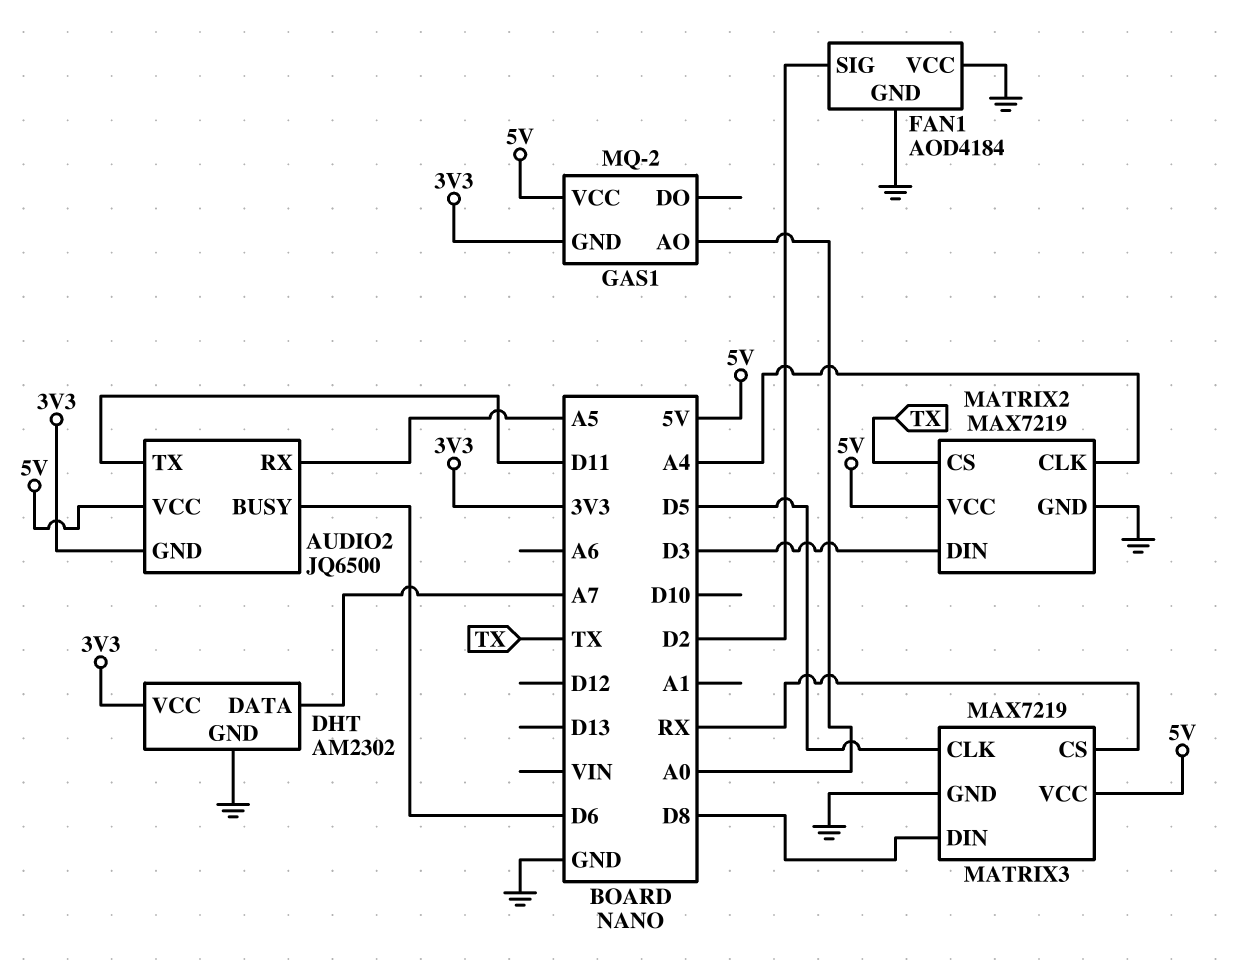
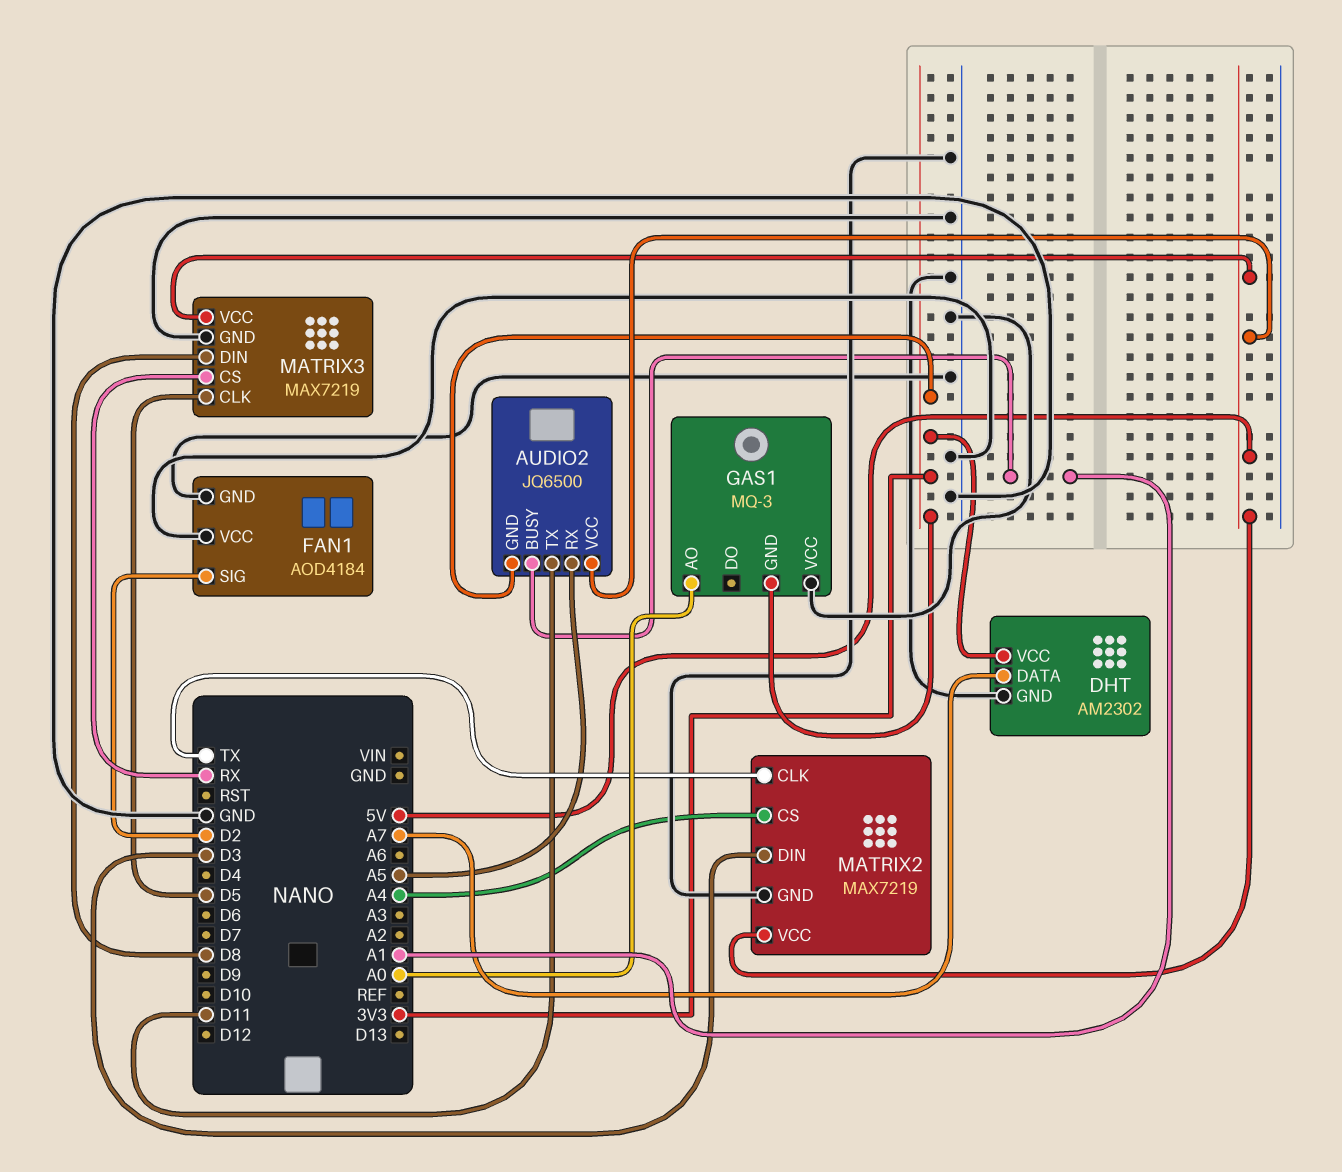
AUDIO2 pin BUSY: D6 -> A1
GAS1: MQ-2 -> MQ-3
GAS1 pin VCC: 5V -> GND
MATRIX2 pin CLK: A4 -> TX
MATRIX2 pin CS: TX -> A4

